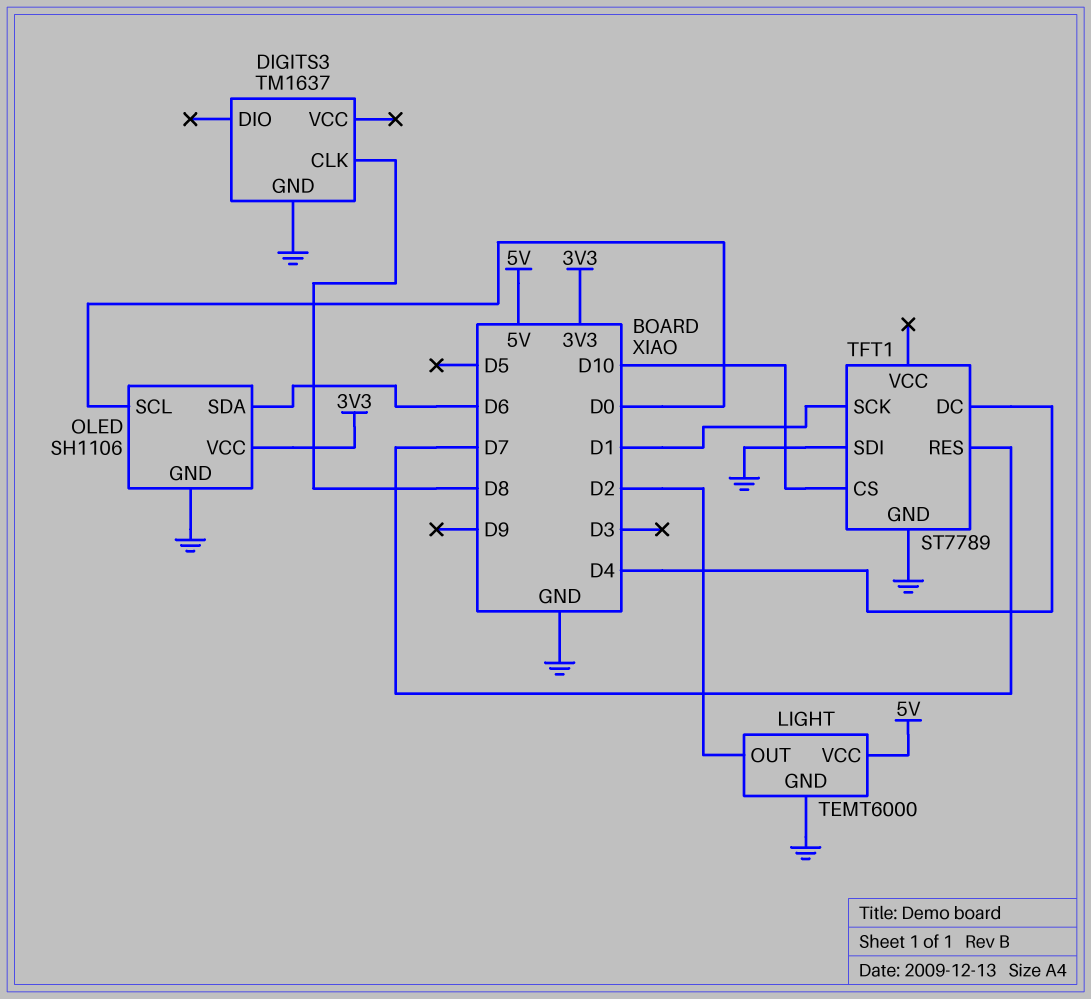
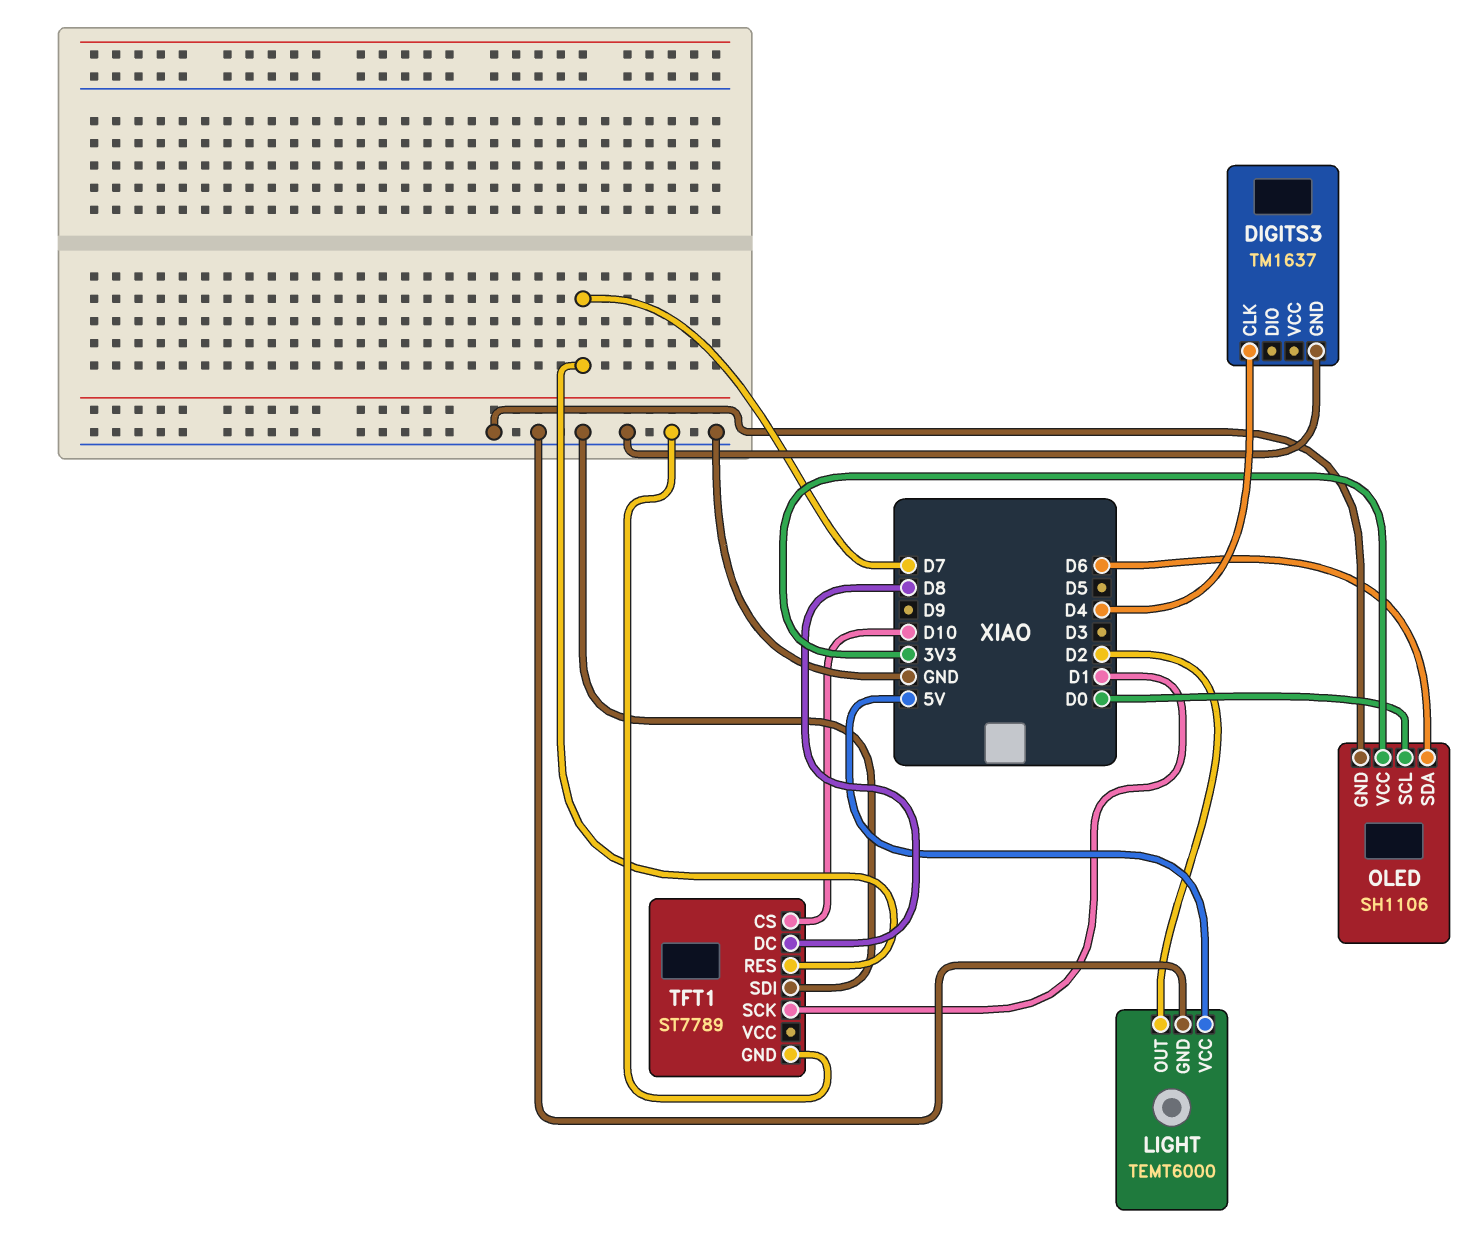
DIGITS3 pin CLK: D8 -> D4
TFT1 pin DC: D4 -> D8

